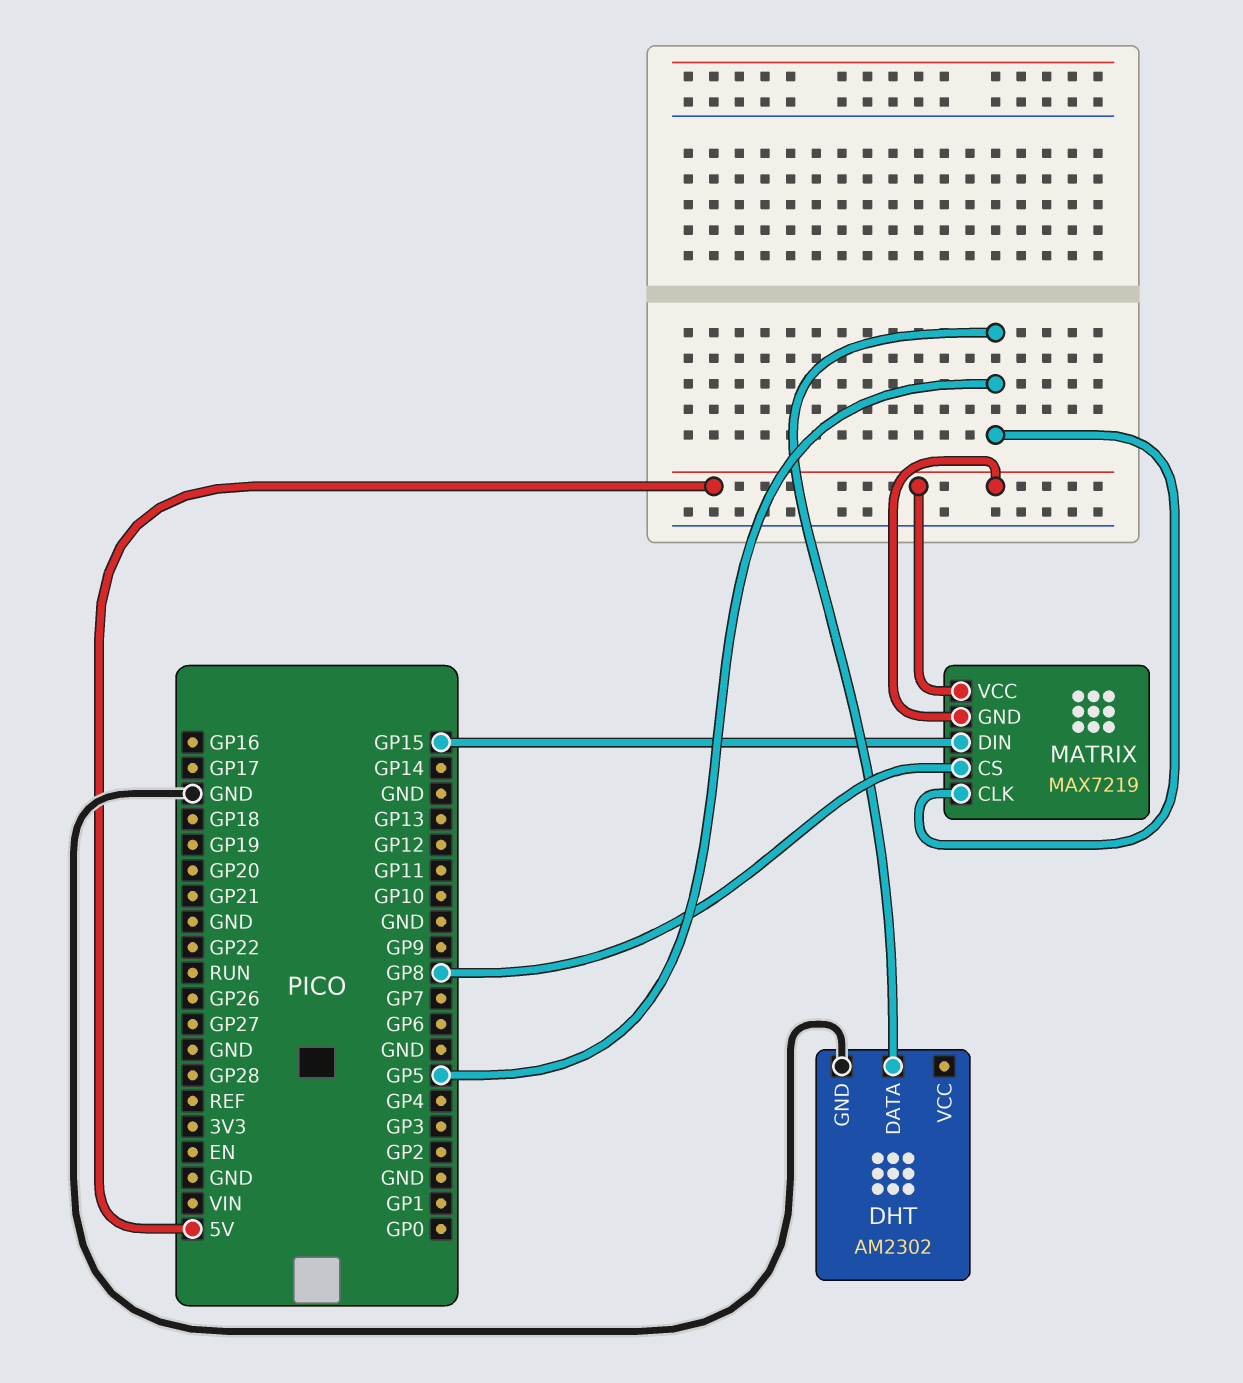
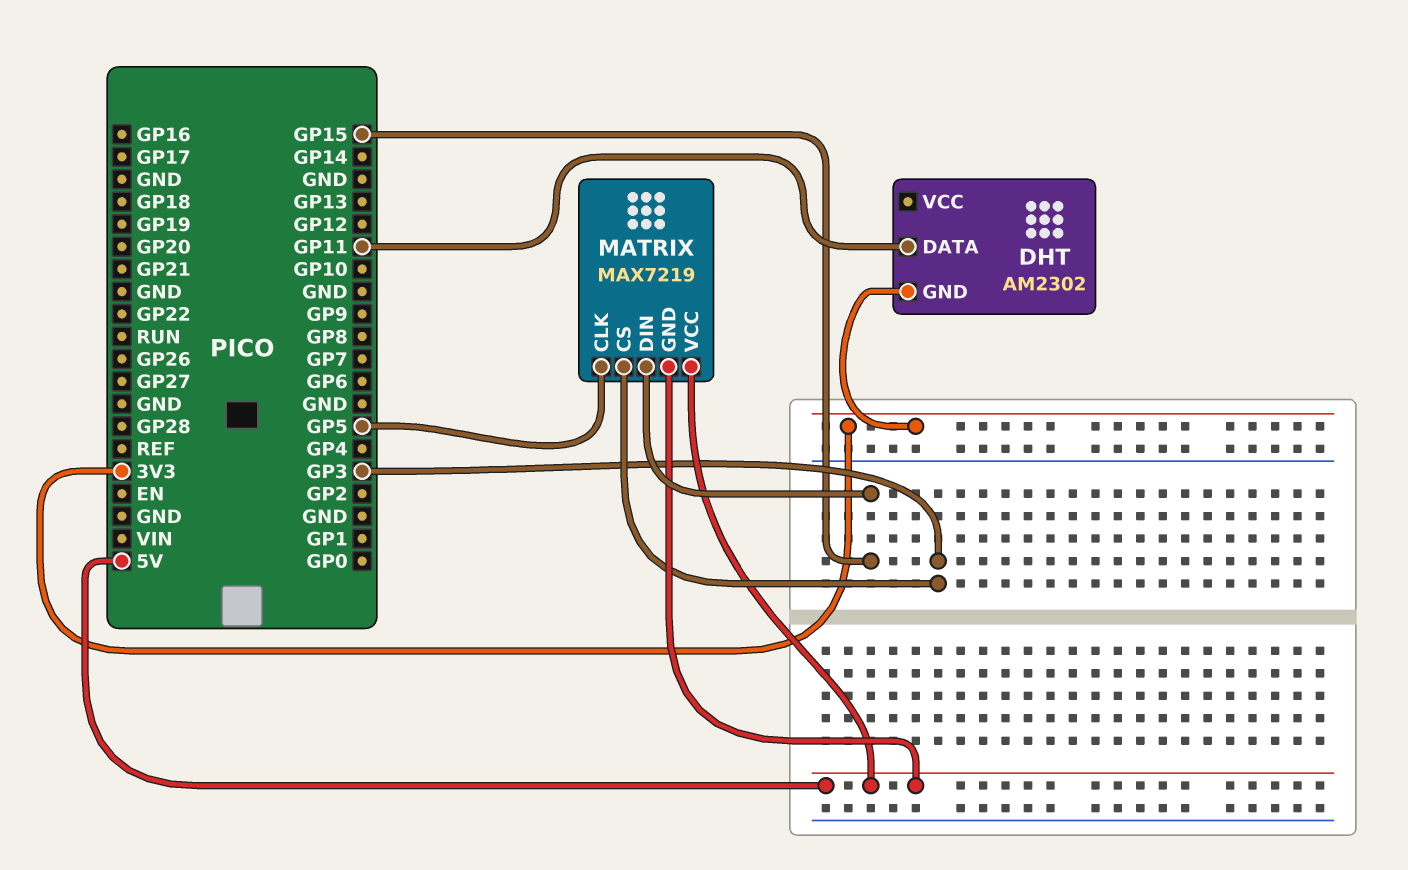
DHT pin DATA: GP5 -> GP11
DHT pin GND: GND -> 3V3
MATRIX pin CS: GP8 -> GP3

